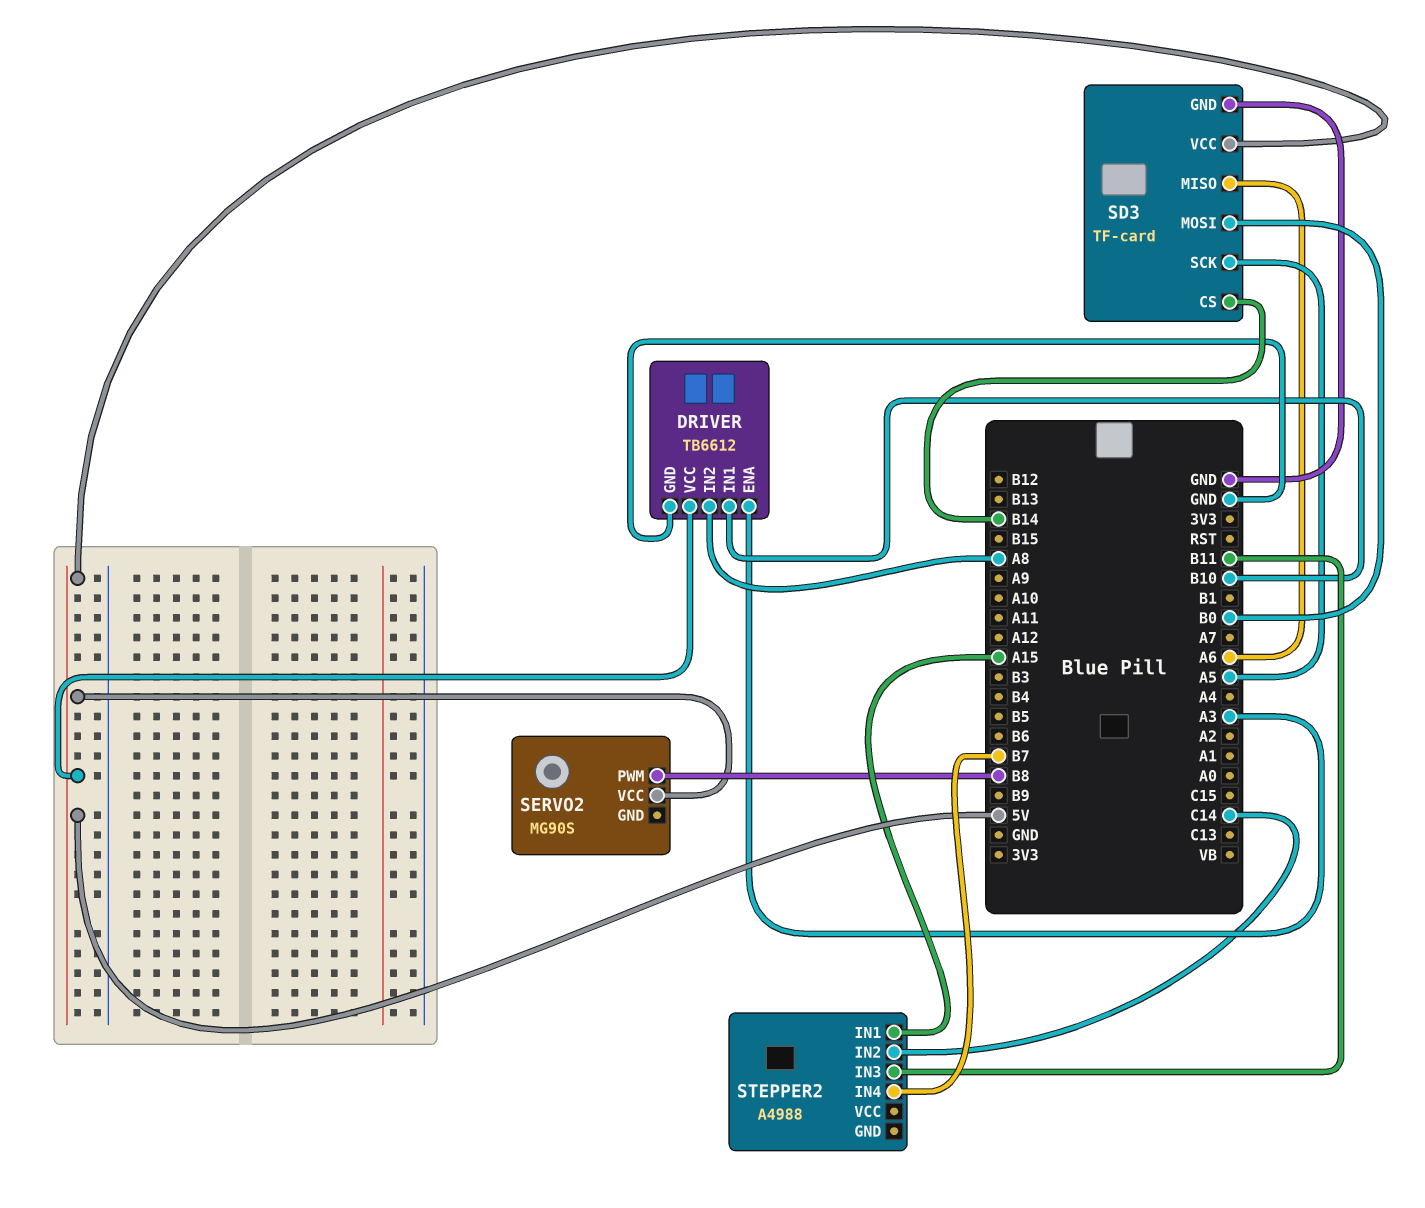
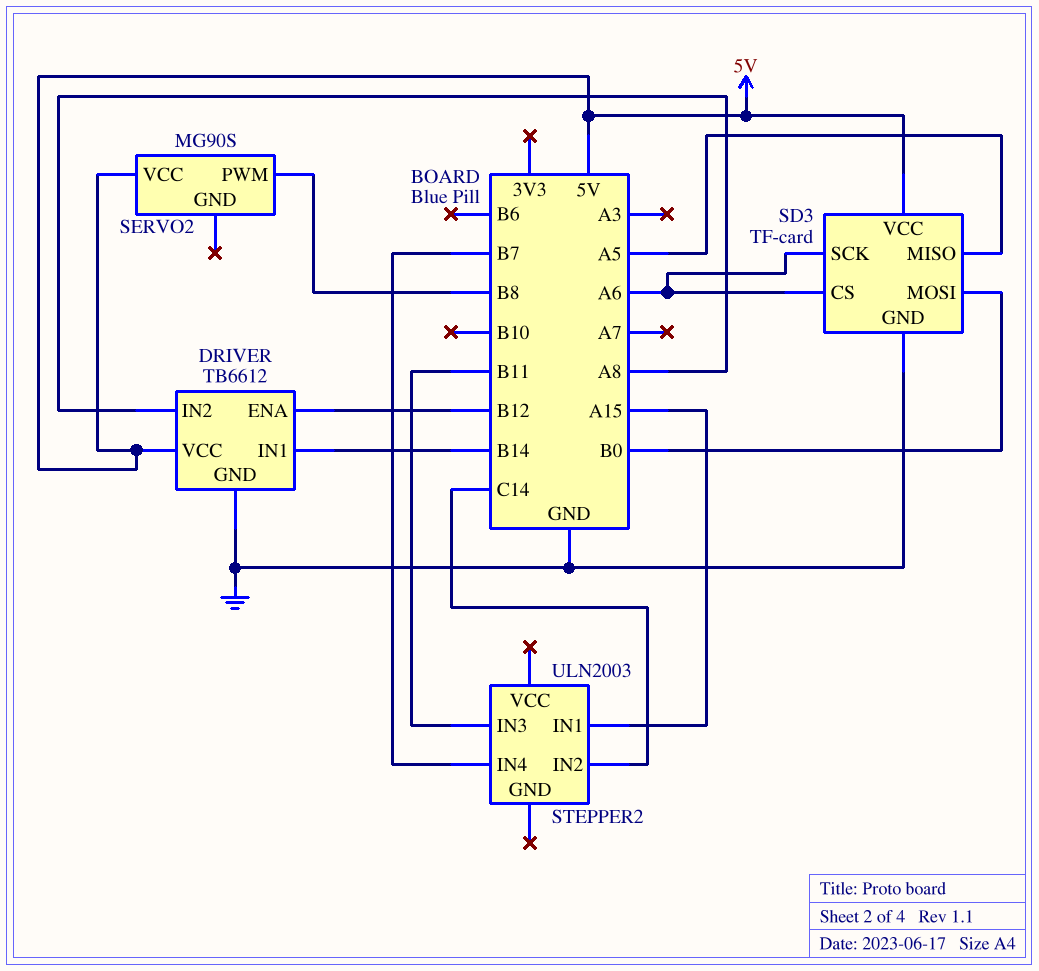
DRIVER pin ENA: A3 -> B12
DRIVER pin IN1: B10 -> B14
SD3 pin CS: B14 -> A6
SD3 pin MISO: A6 -> A5
SD3 pin SCK: A5 -> A6
STEPPER2: A4988 -> ULN2003

